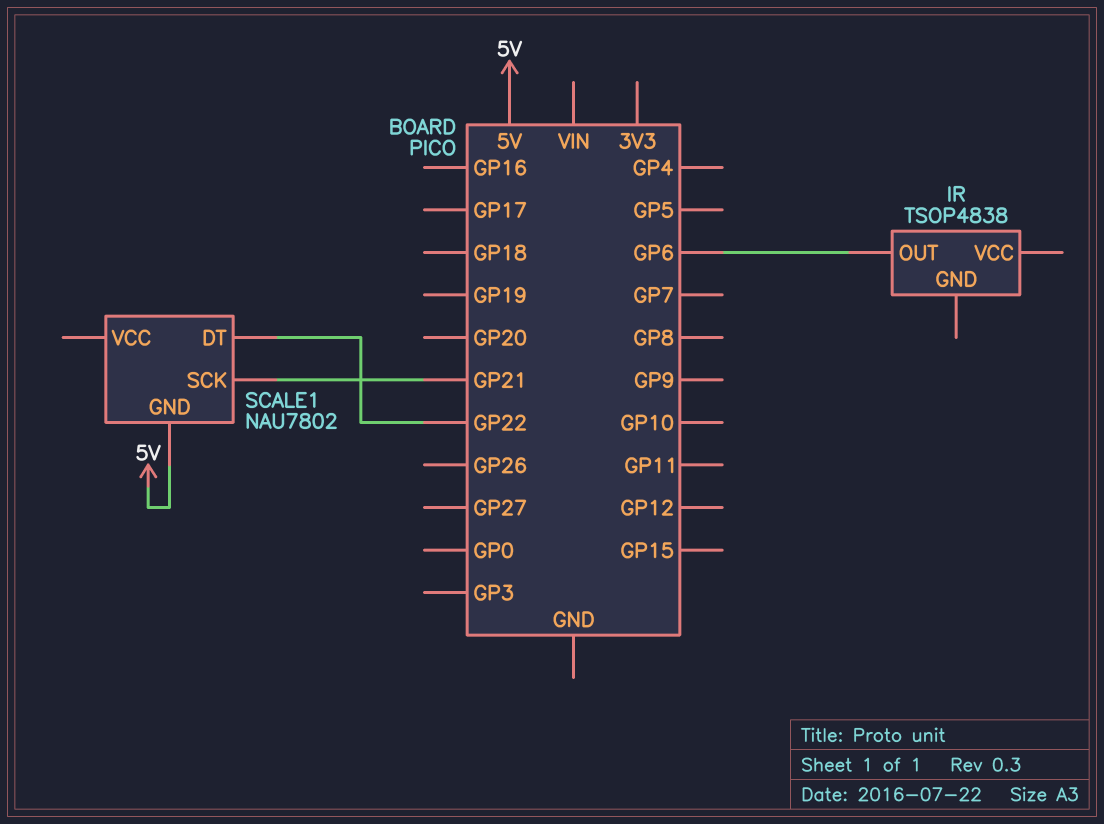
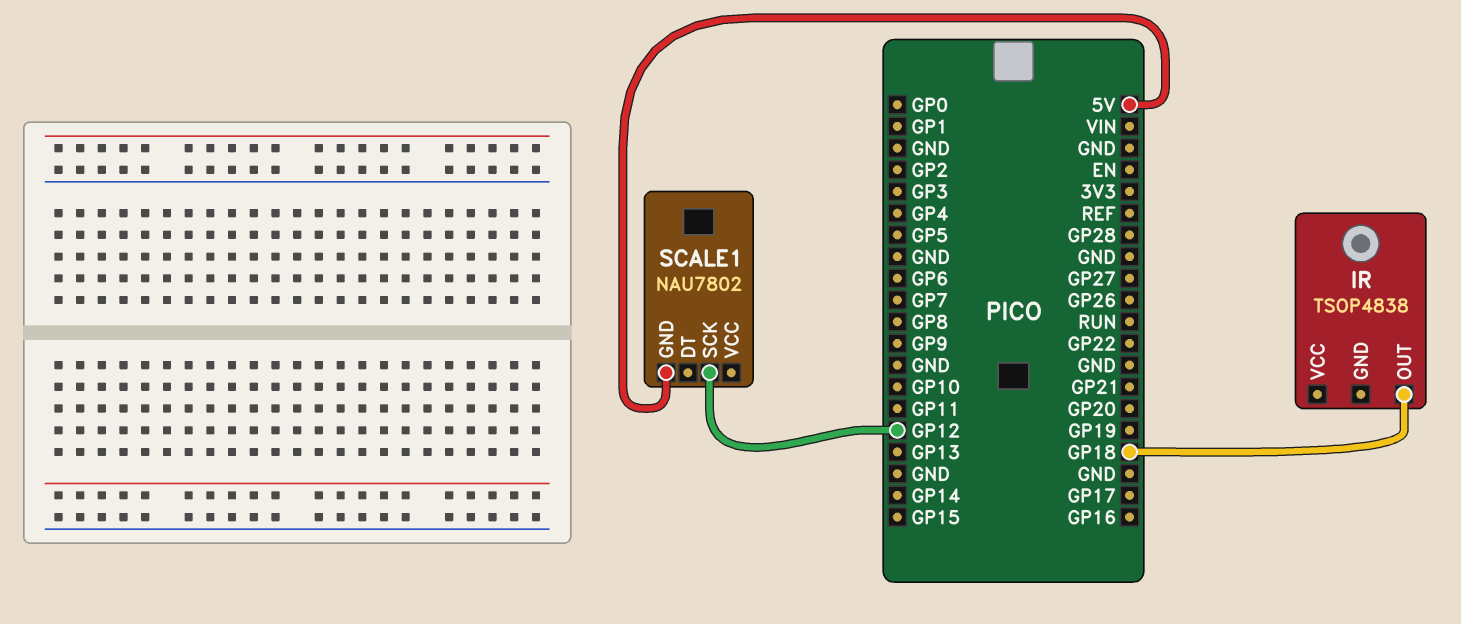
IR pin OUT: GP6 -> GP18
SCALE1 pin DT: GP22 -> none
SCALE1 pin SCK: GP21 -> GP12

